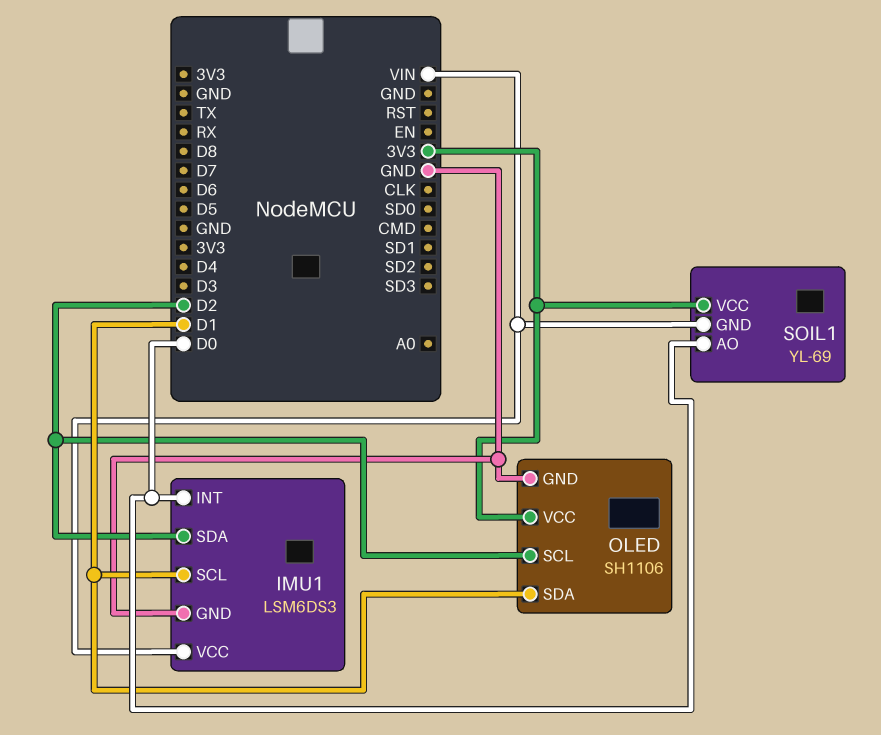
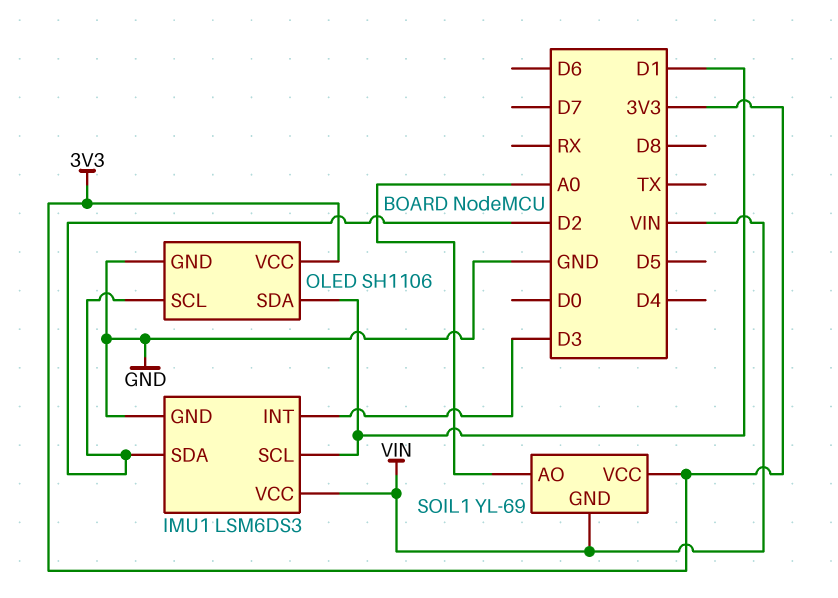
IMU1 pin INT: D0 -> D3
SOIL1 pin AO: D0 -> A0

